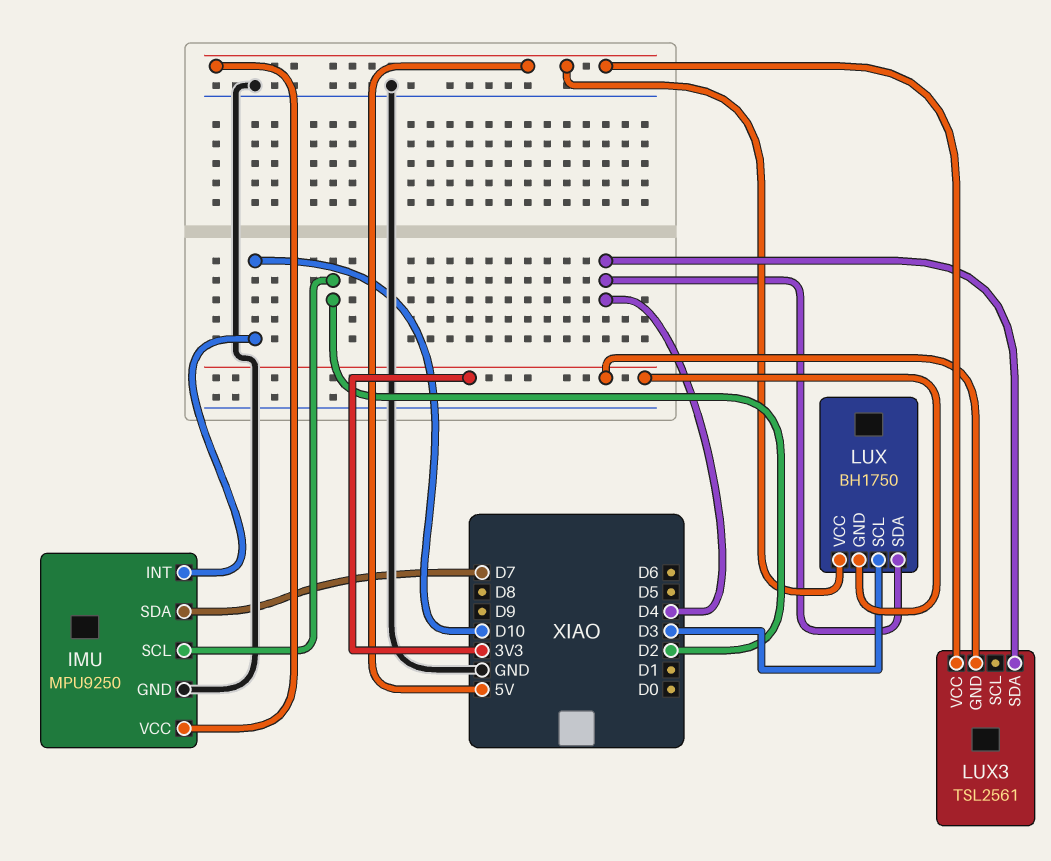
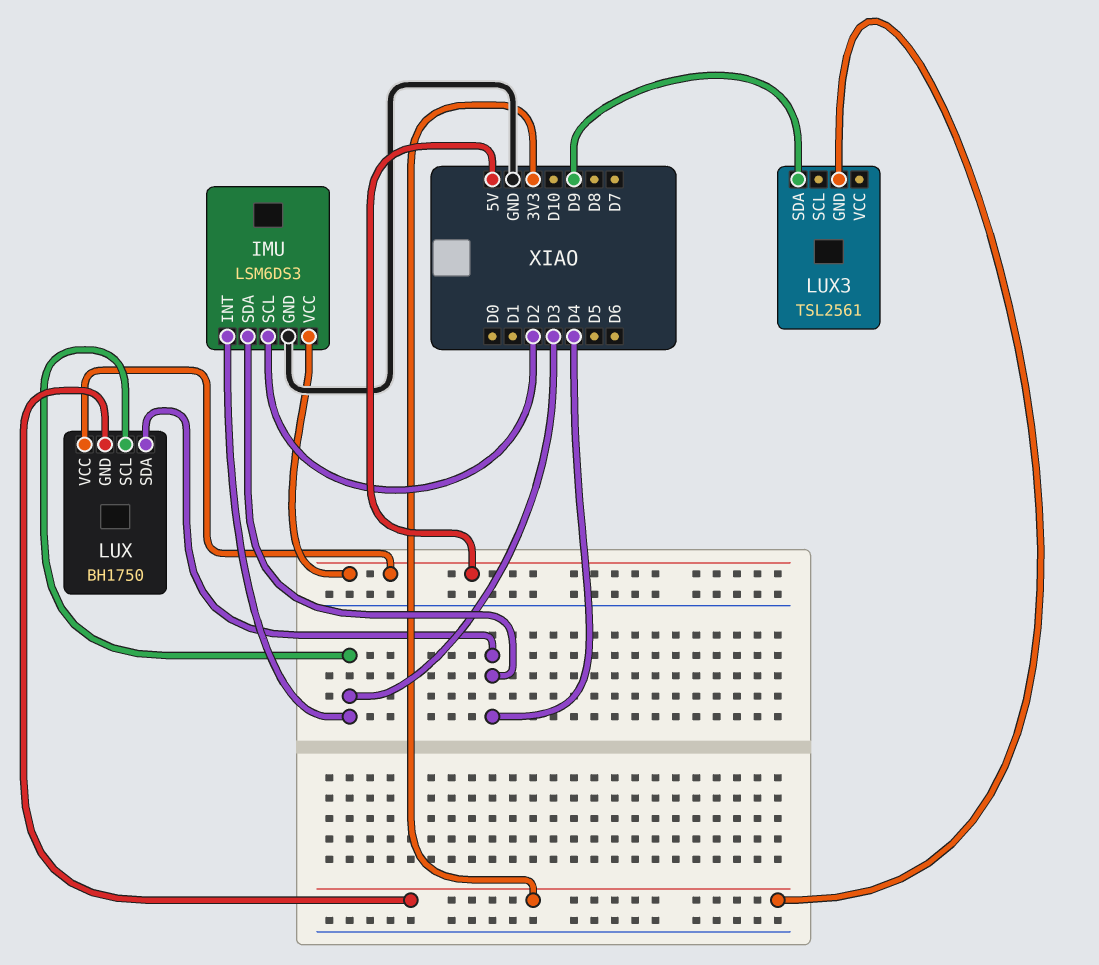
IMU: MPU9250 -> LSM6DS3
IMU pin INT: D10 -> D3
IMU pin SDA: D7 -> D4
LUX3 pin SDA: D4 -> D9
LUX3 pin VCC: 5V -> none

